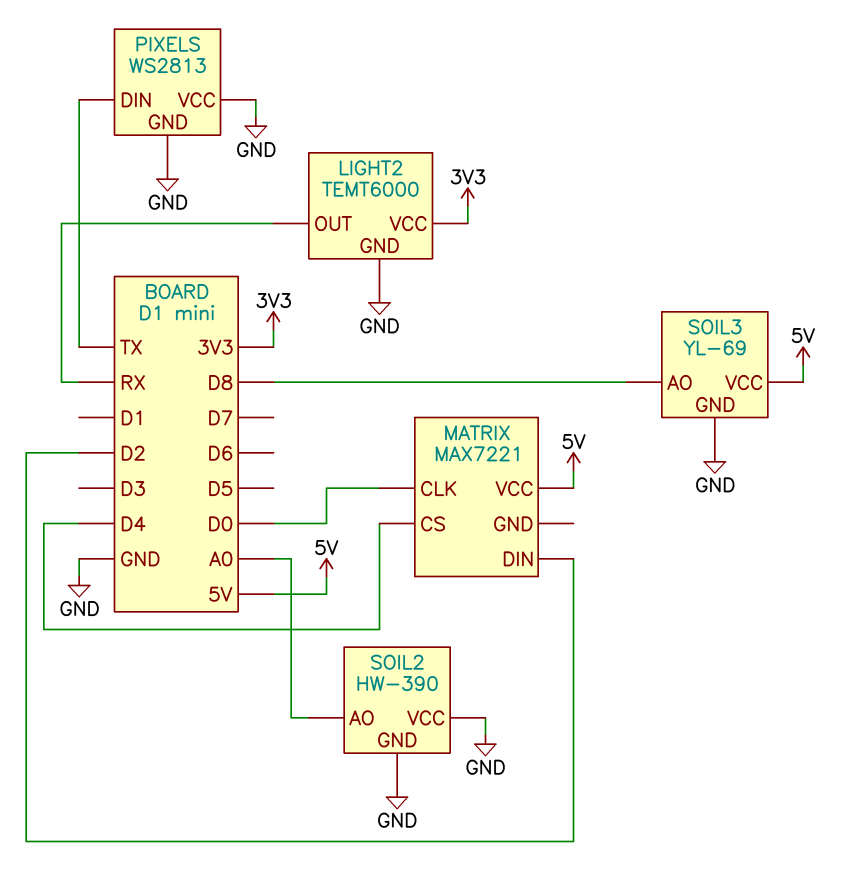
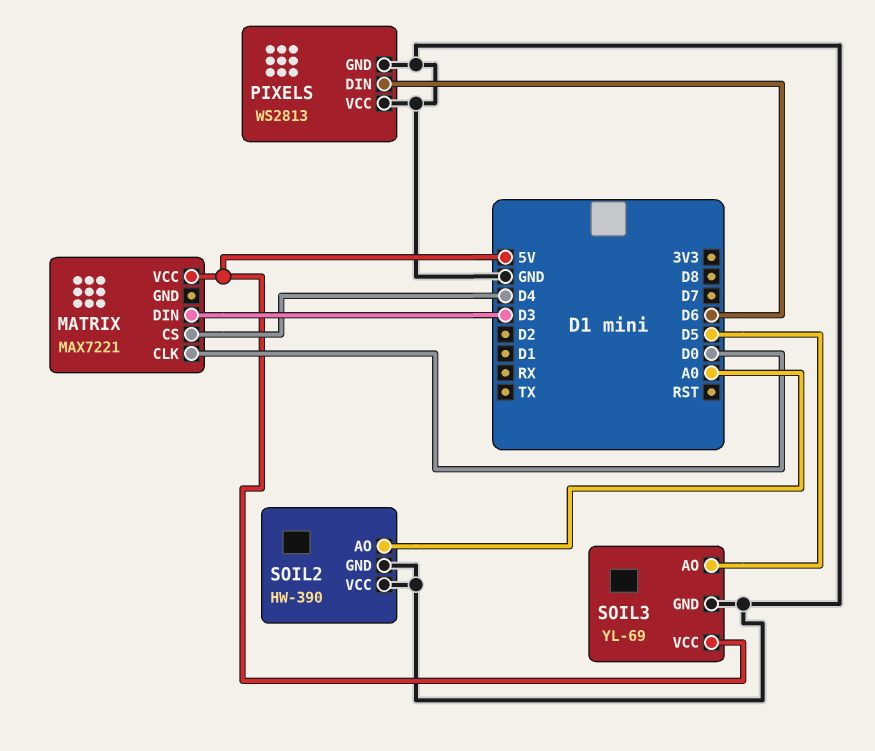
LIGHT2: TEMT6000 -> none
LIGHT2 pin GND: GND -> none
LIGHT2 pin OUT: RX -> none
LIGHT2 pin VCC: 3V3 -> none
MATRIX pin DIN: D2 -> D3
PIXELS pin DIN: TX -> D6
SOIL3 pin AO: D8 -> D5

